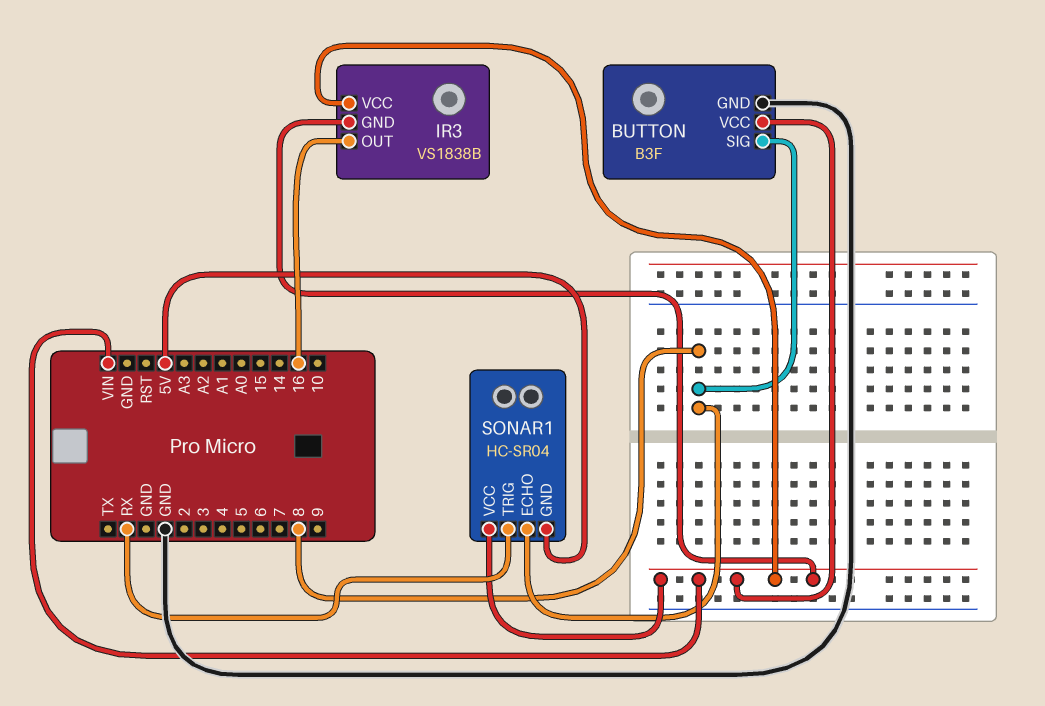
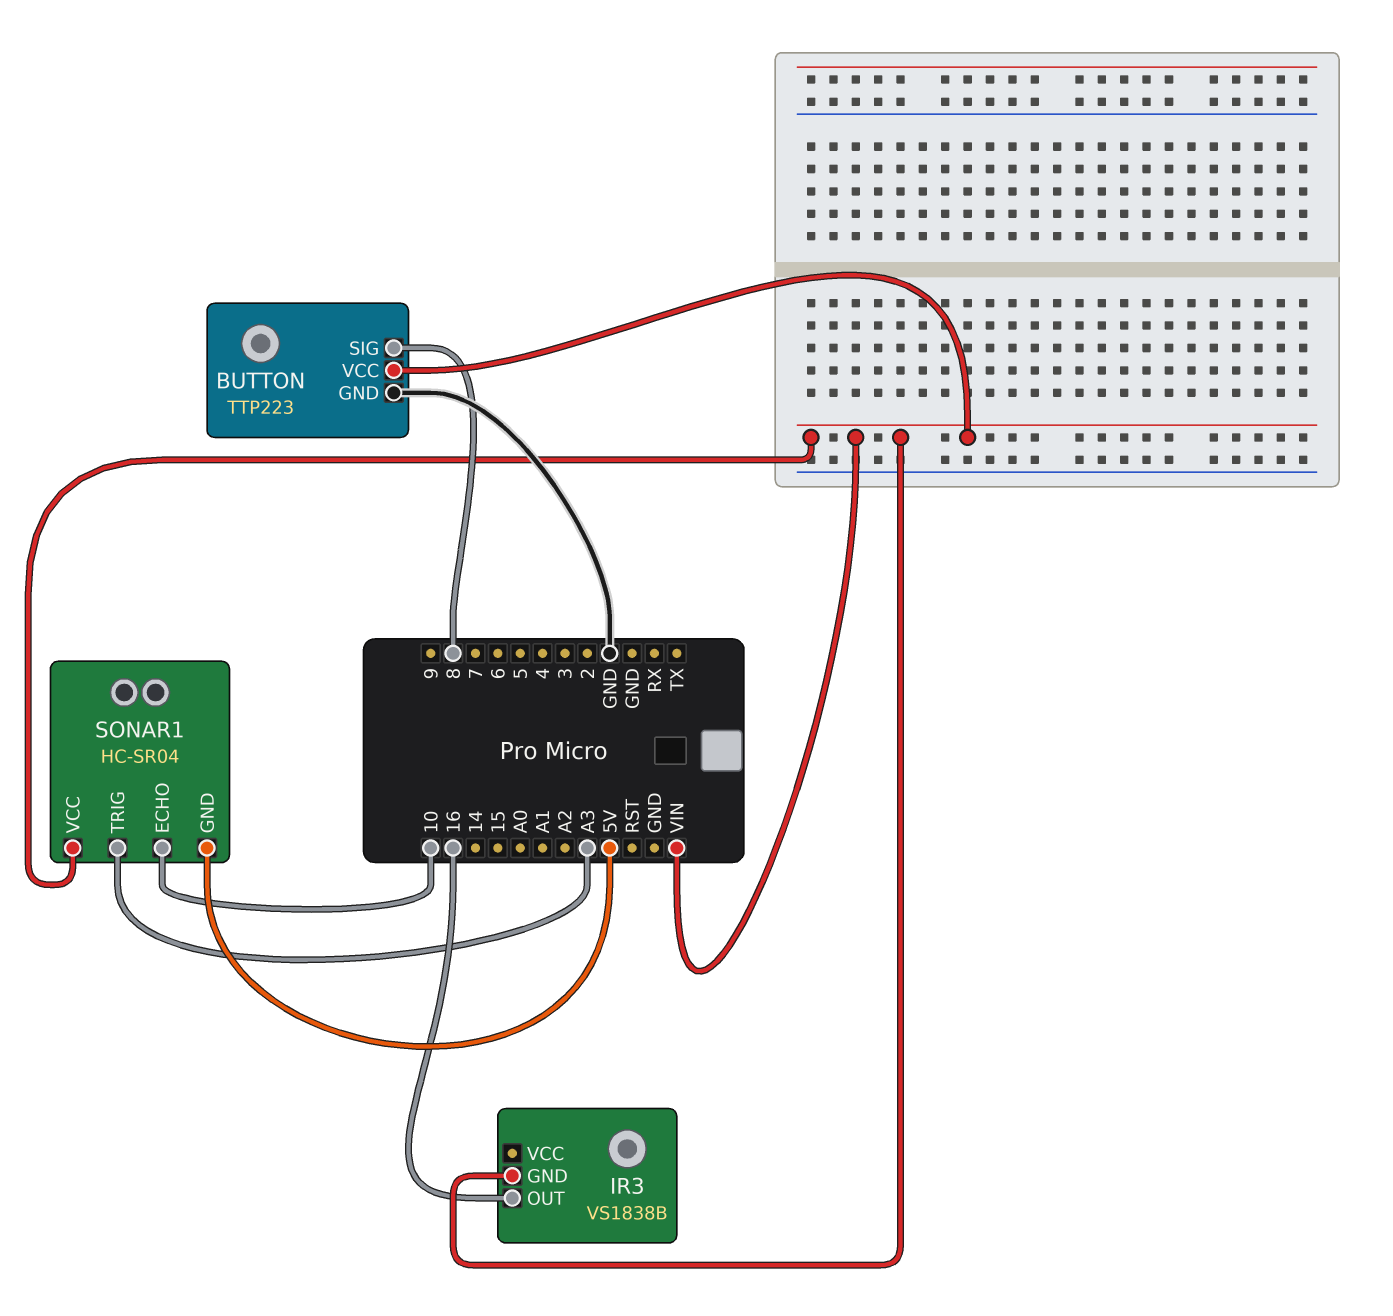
BUTTON: B3F -> TTP223
IR3 pin VCC: VIN -> none
SONAR1 pin ECHO: 8 -> 10
SONAR1 pin TRIG: RX -> A3

